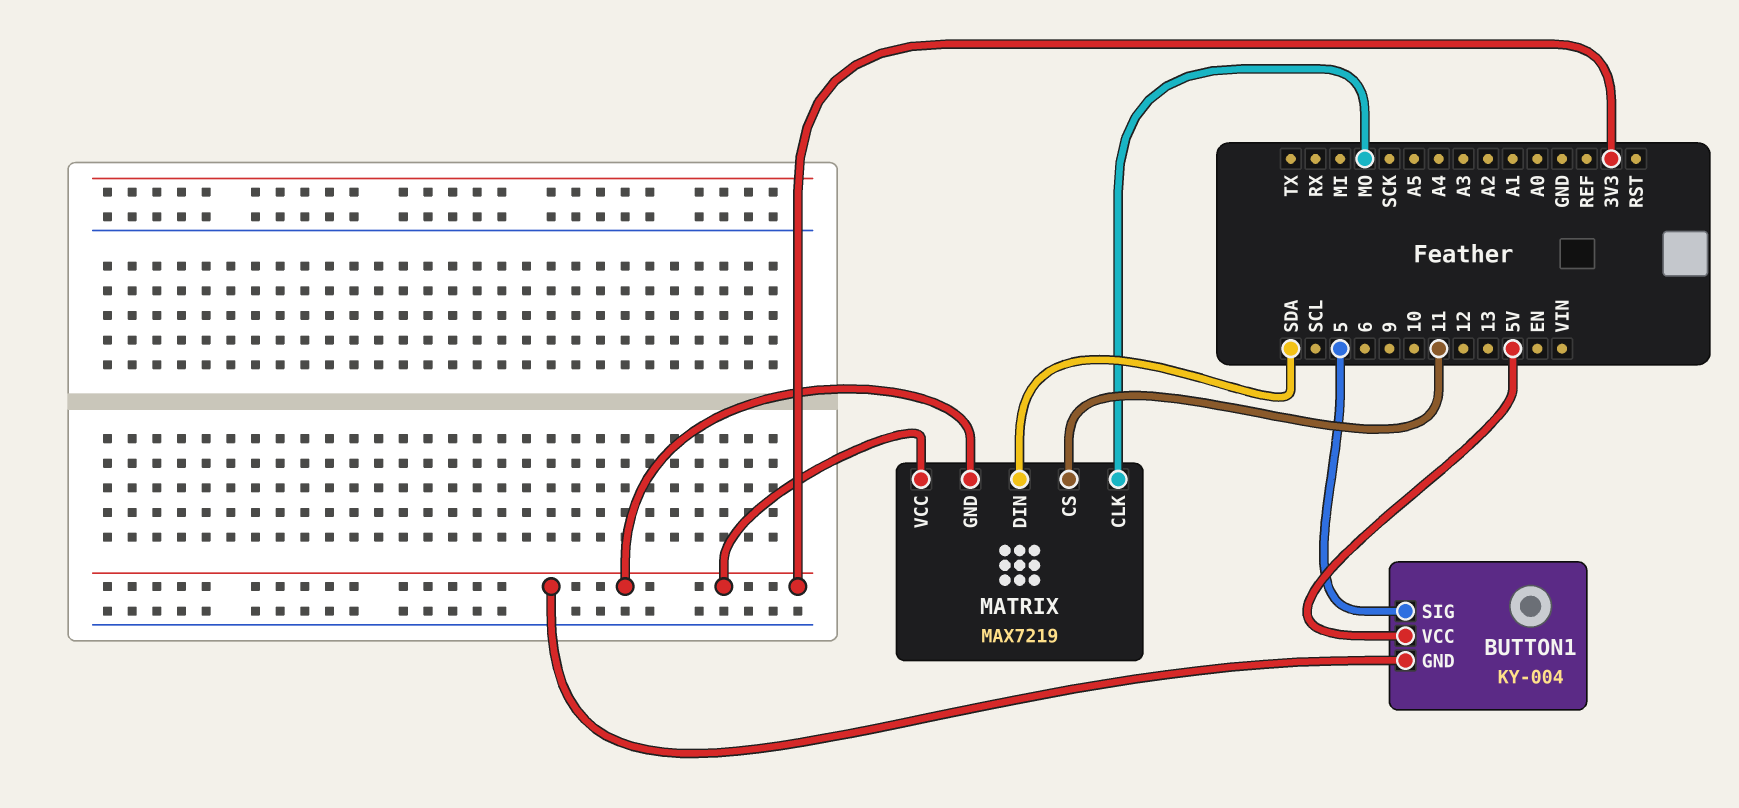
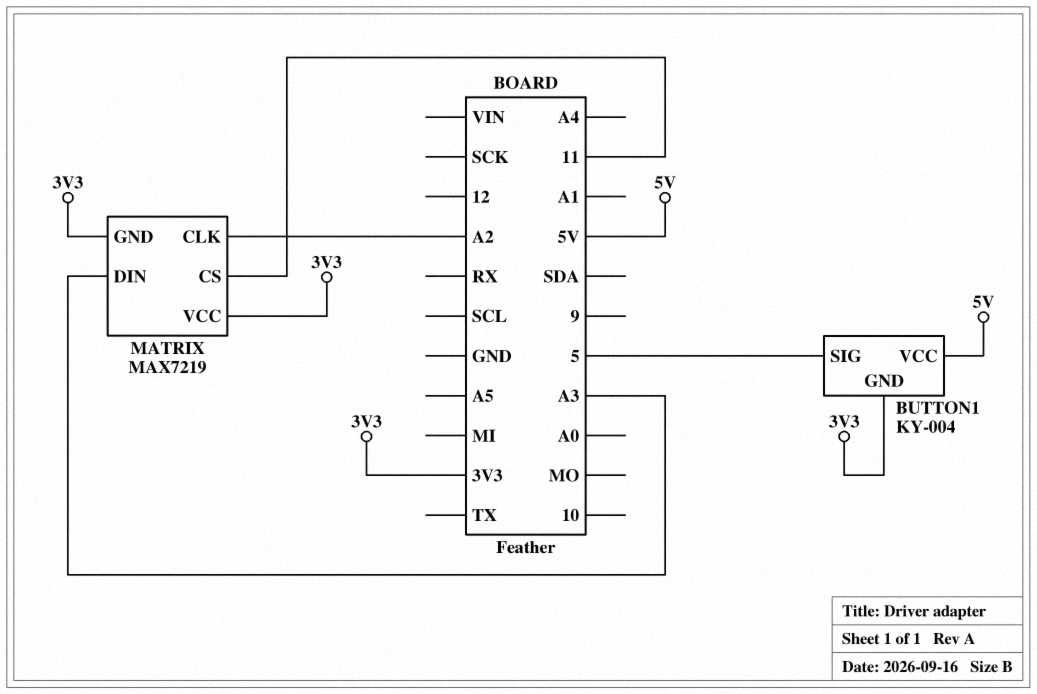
MATRIX pin CLK: MO -> A2
MATRIX pin DIN: SDA -> A3

